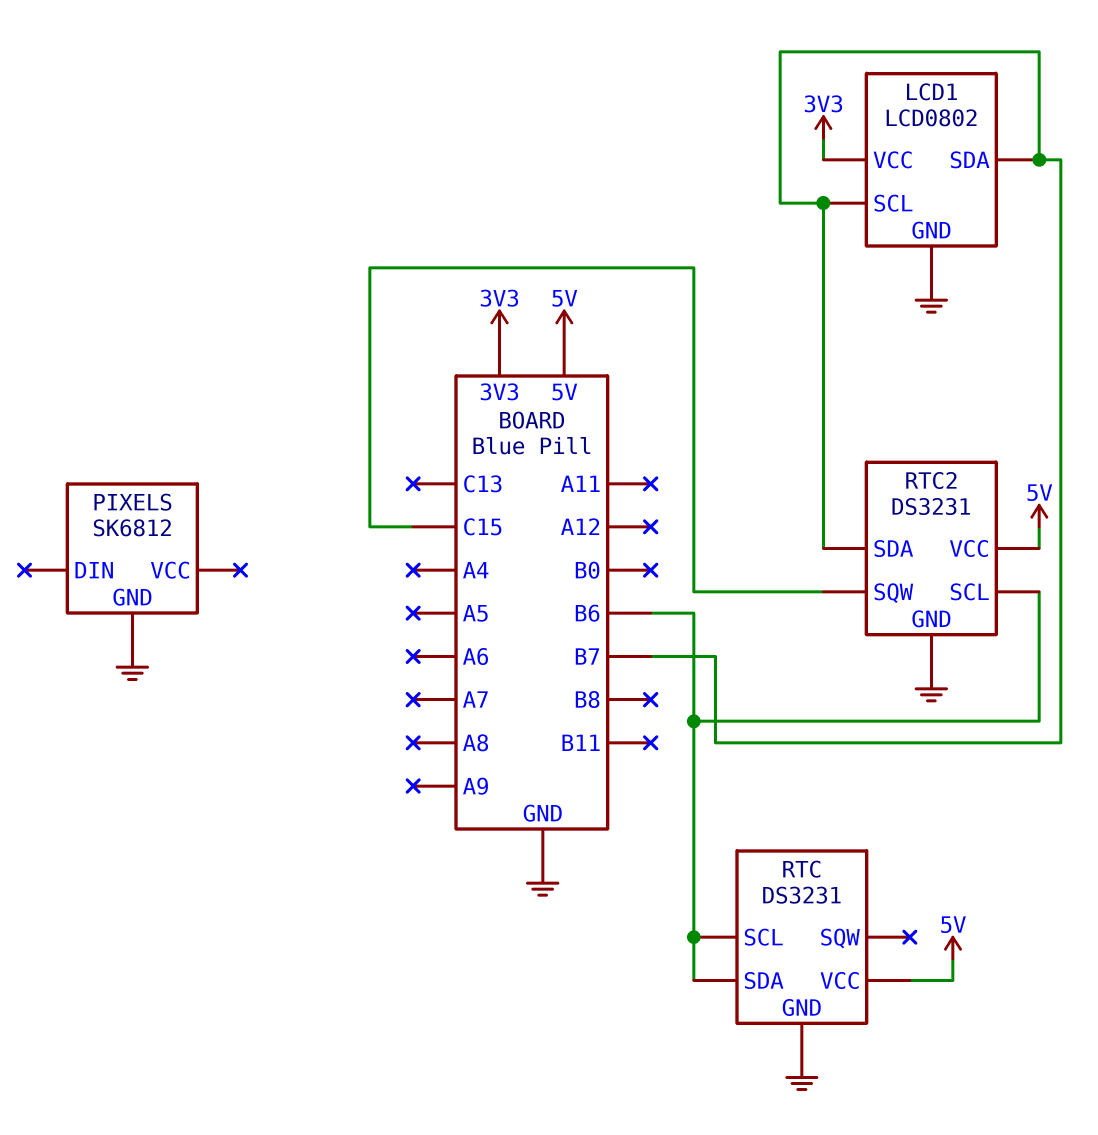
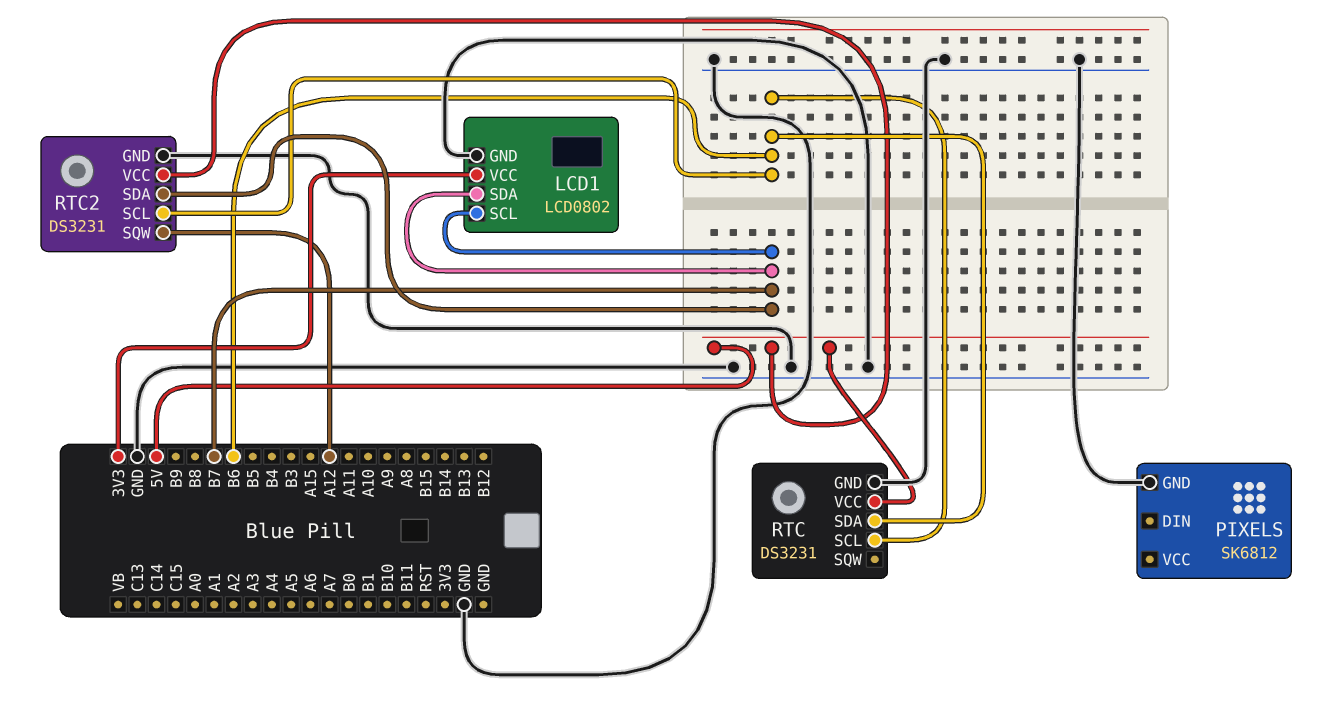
RTC2 pin SQW: C15 -> A12

